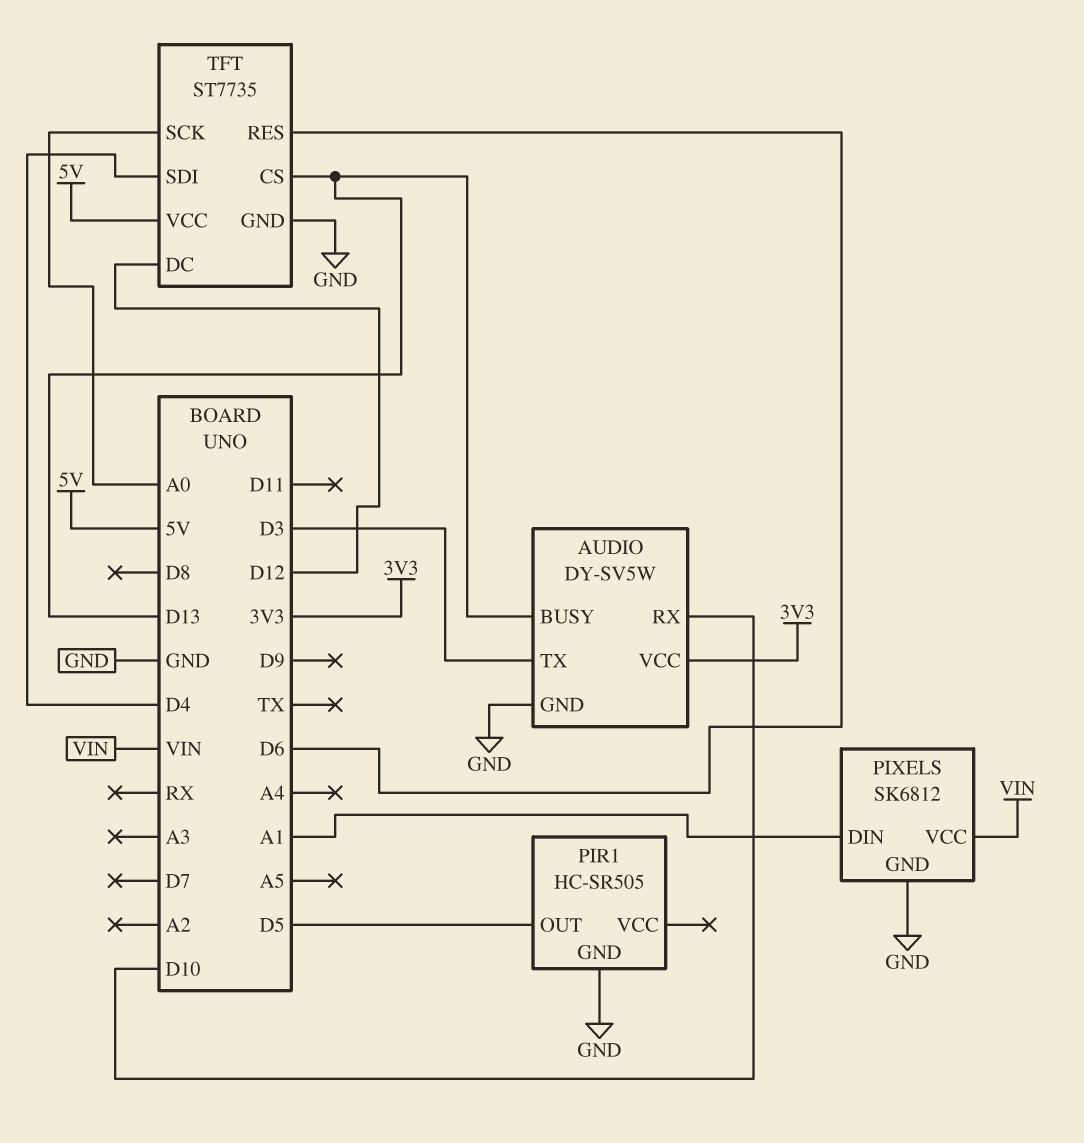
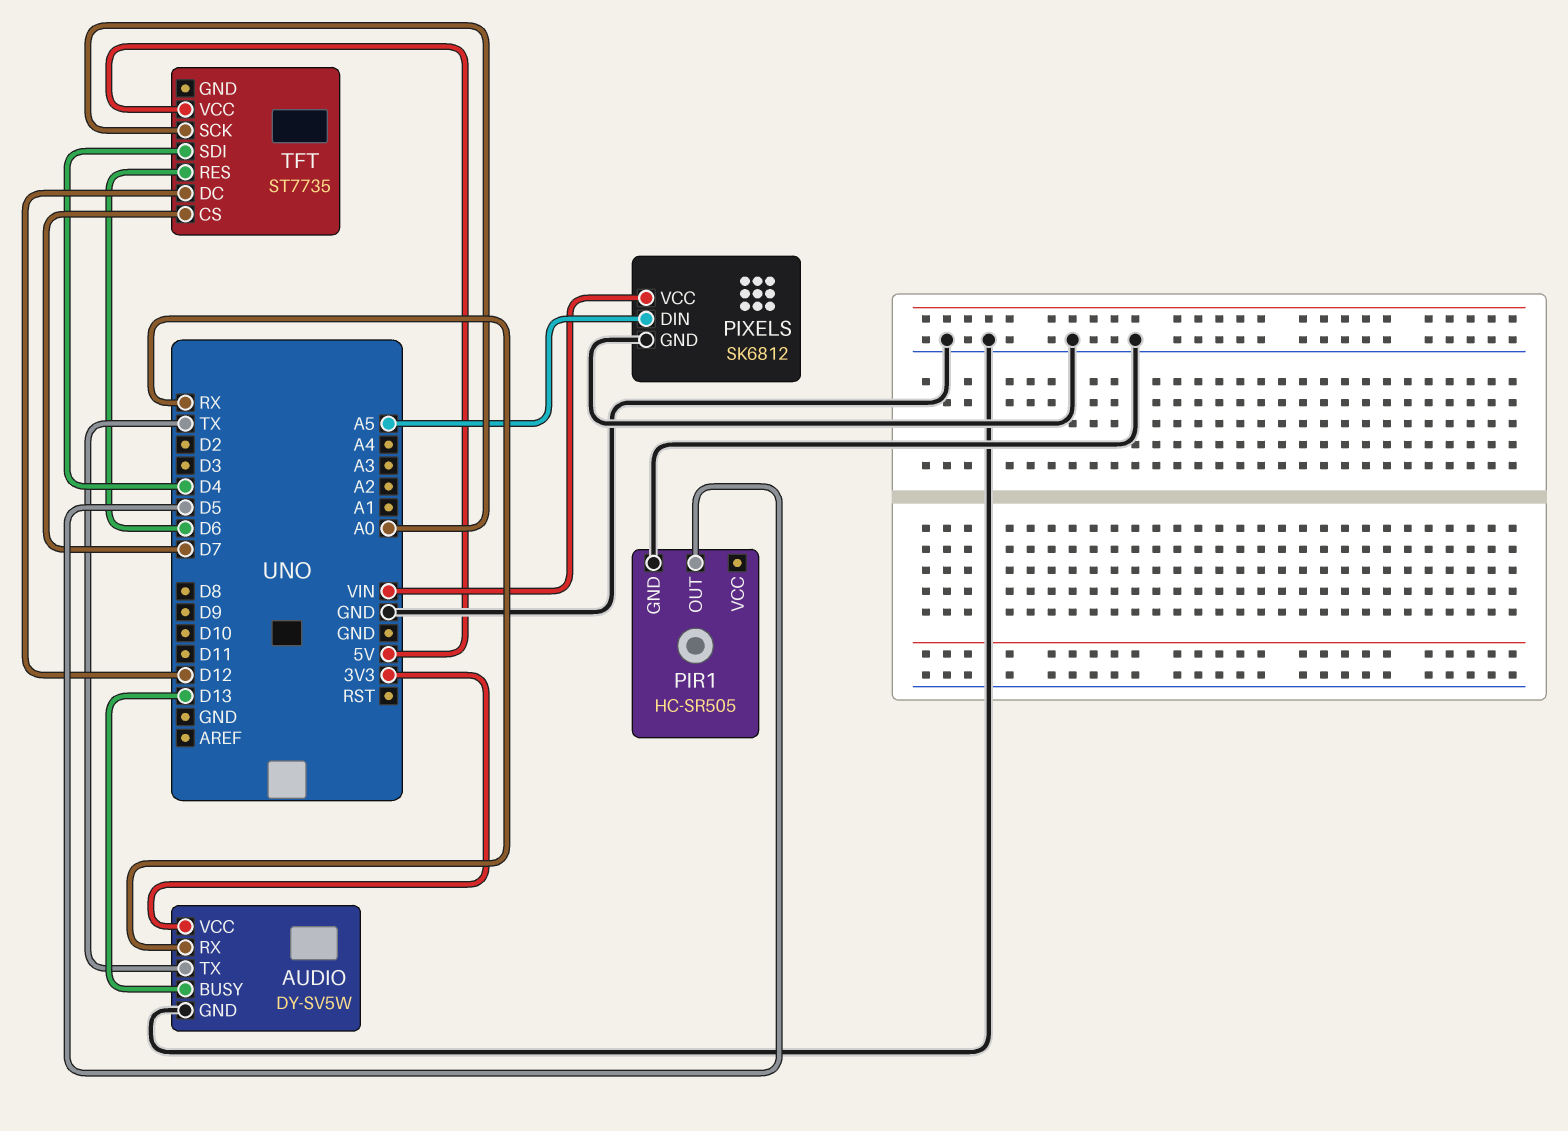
AUDIO pin RX: D10 -> RX
AUDIO pin TX: D3 -> TX
PIXELS pin DIN: A1 -> A5
TFT pin CS: D13 -> D7
TFT pin GND: GND -> none

